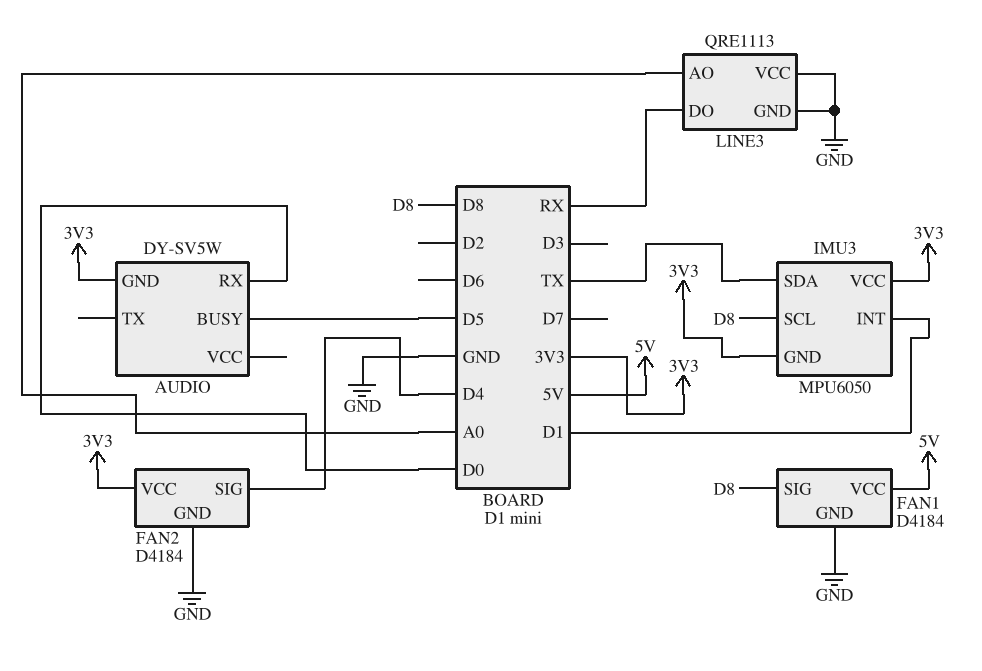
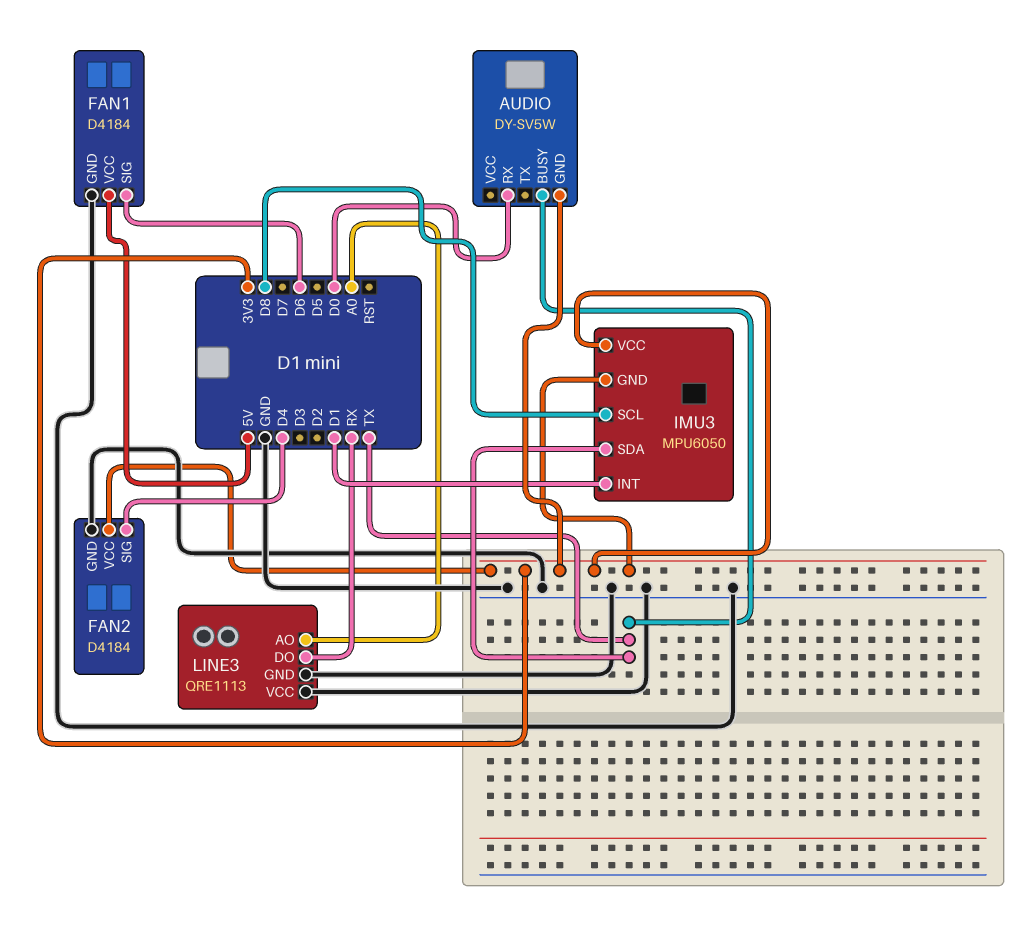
AUDIO pin BUSY: D5 -> TX
FAN1 pin SIG: D8 -> D6

